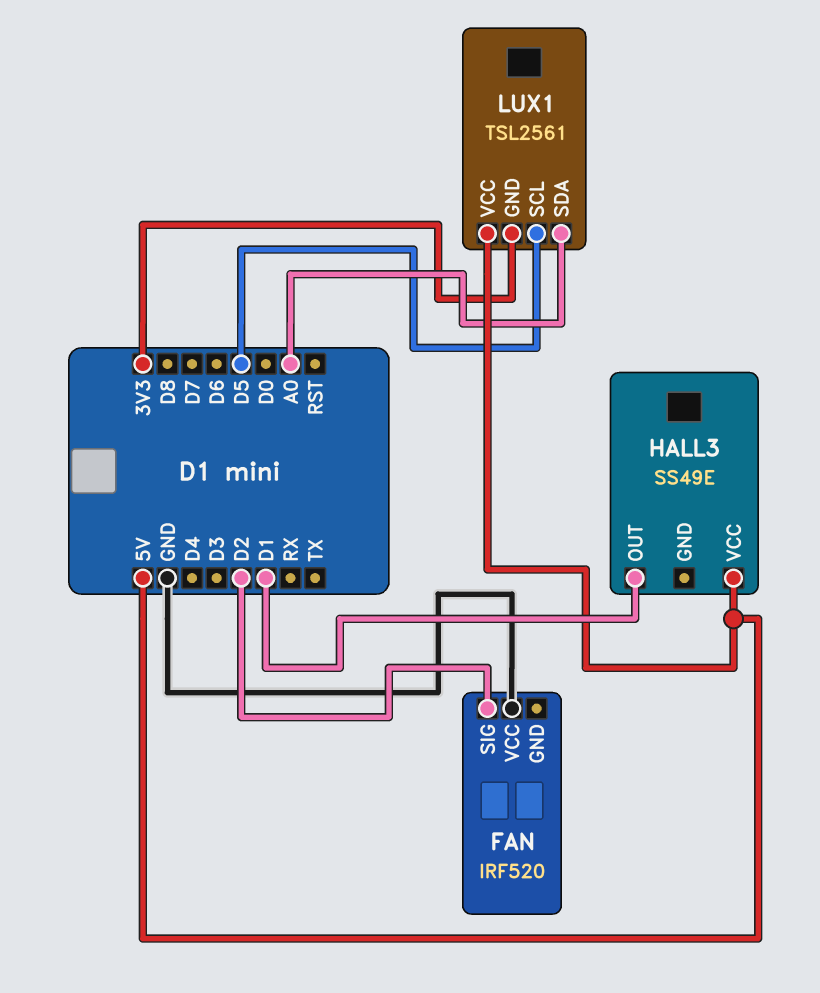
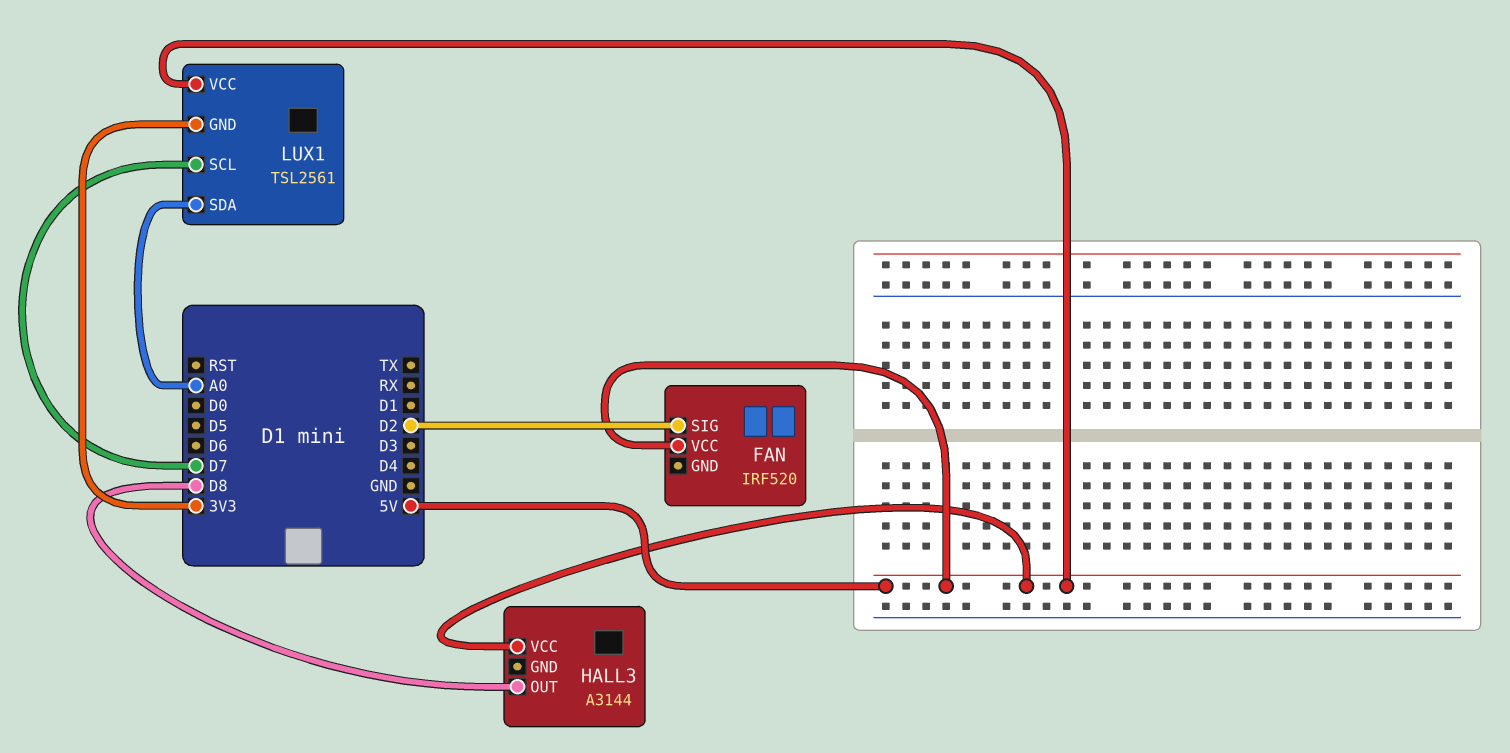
FAN pin VCC: GND -> 5V
HALL3: SS49E -> A3144
HALL3 pin OUT: D1 -> D8
LUX1 pin SCL: D5 -> D7

